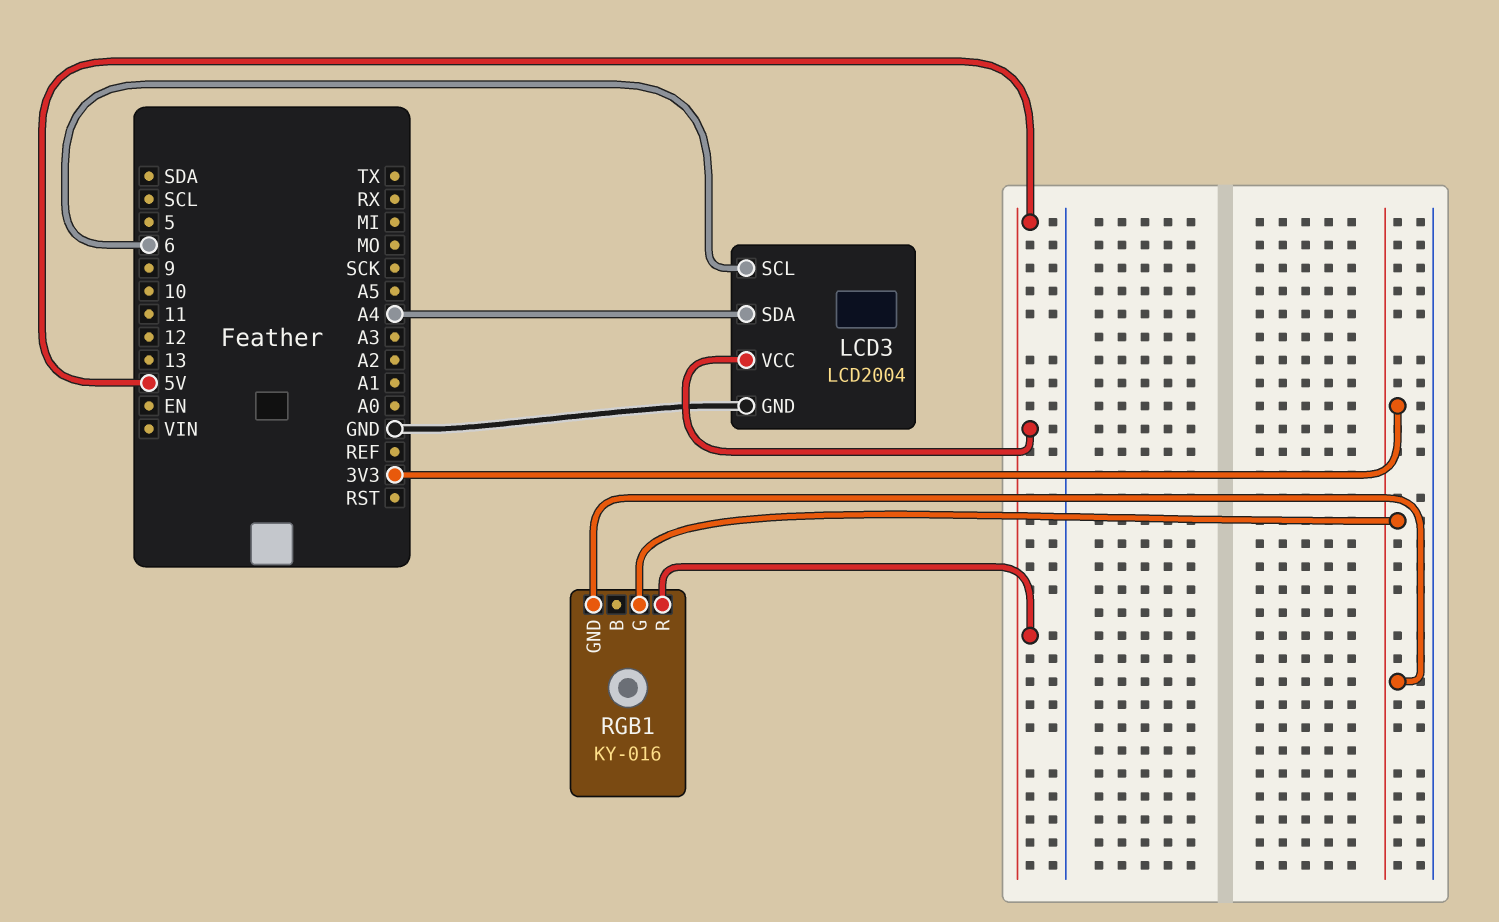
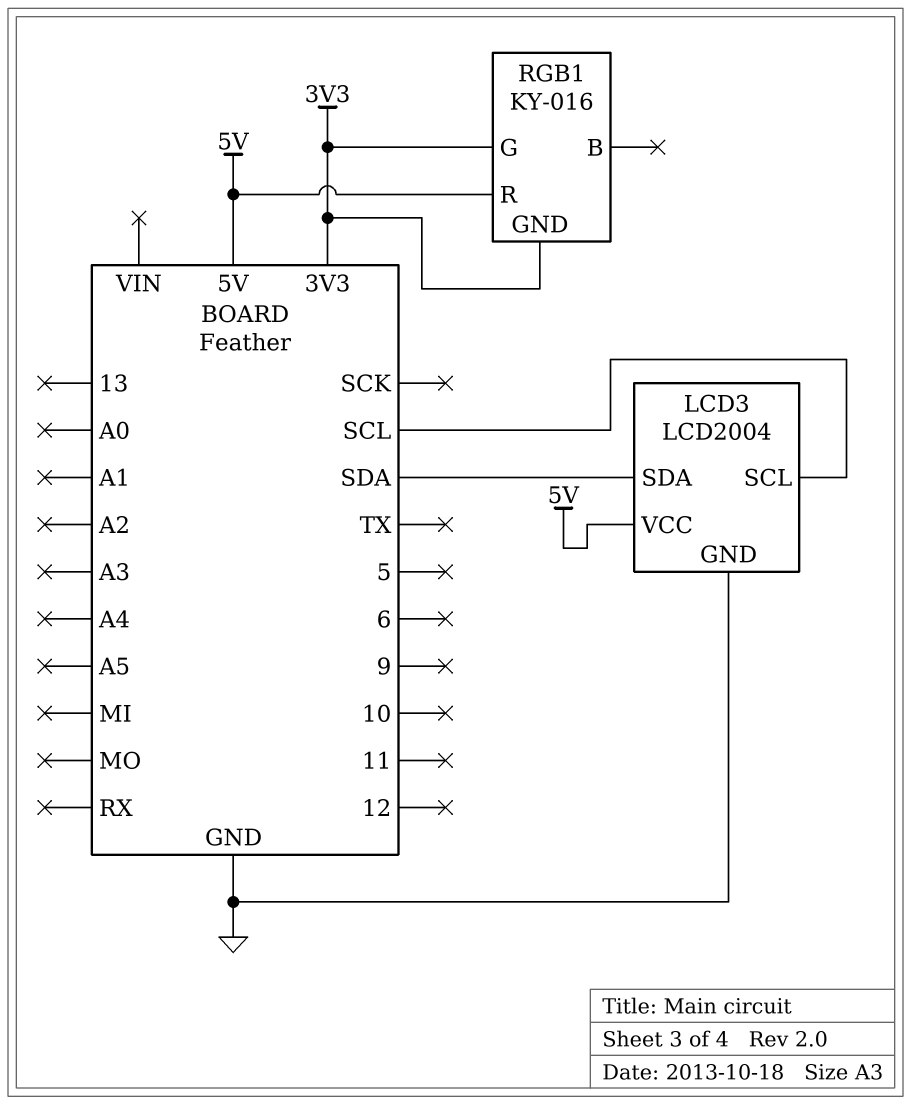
LCD3 pin SCL: 6 -> SCL
LCD3 pin SDA: A4 -> SDA

